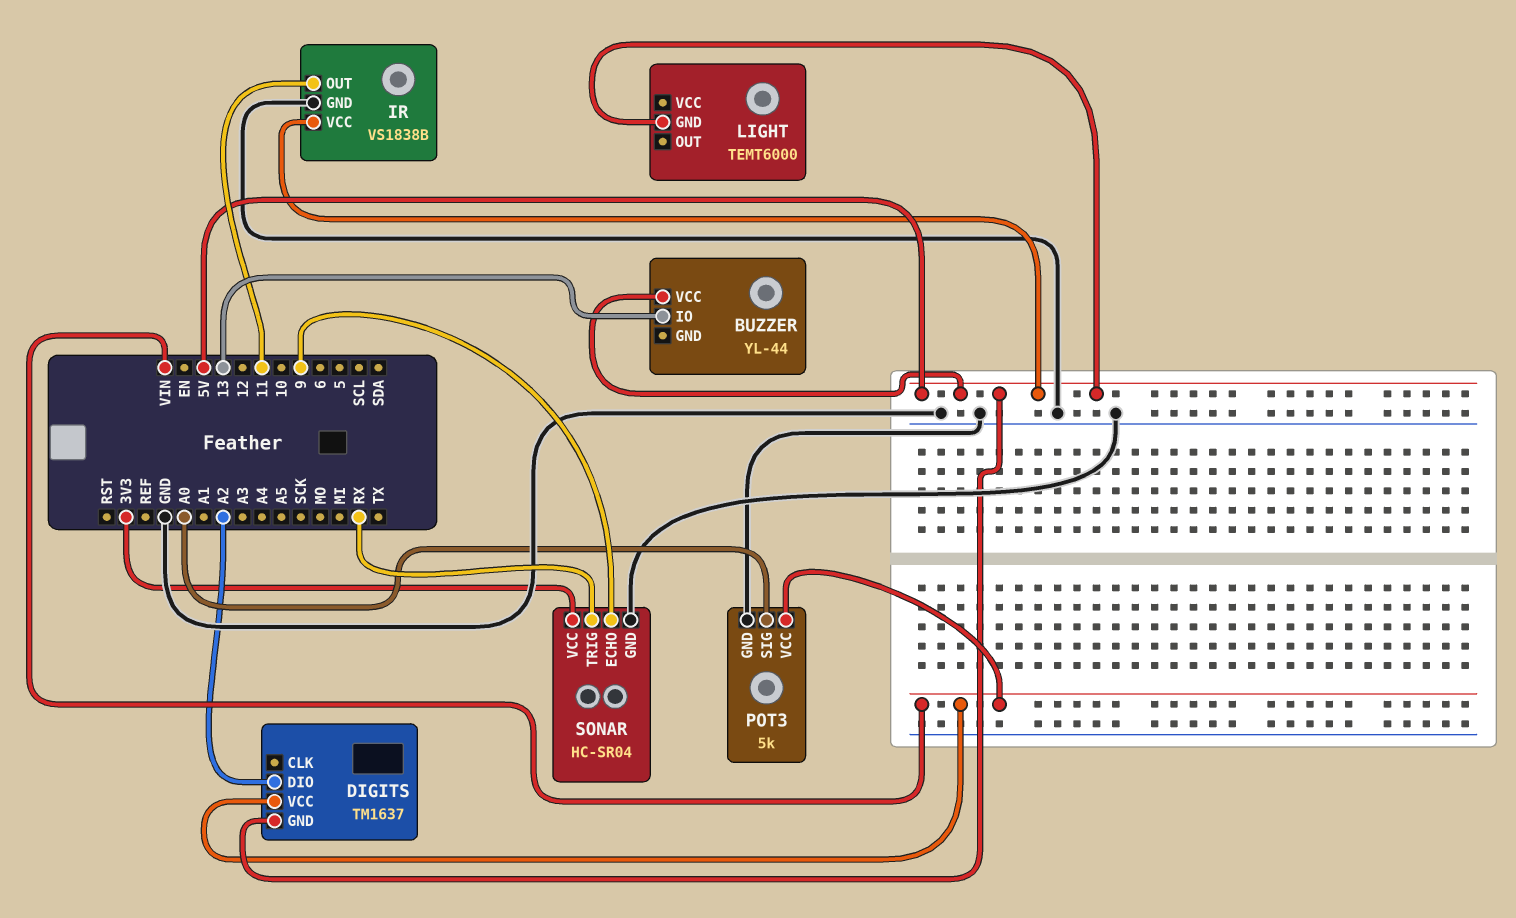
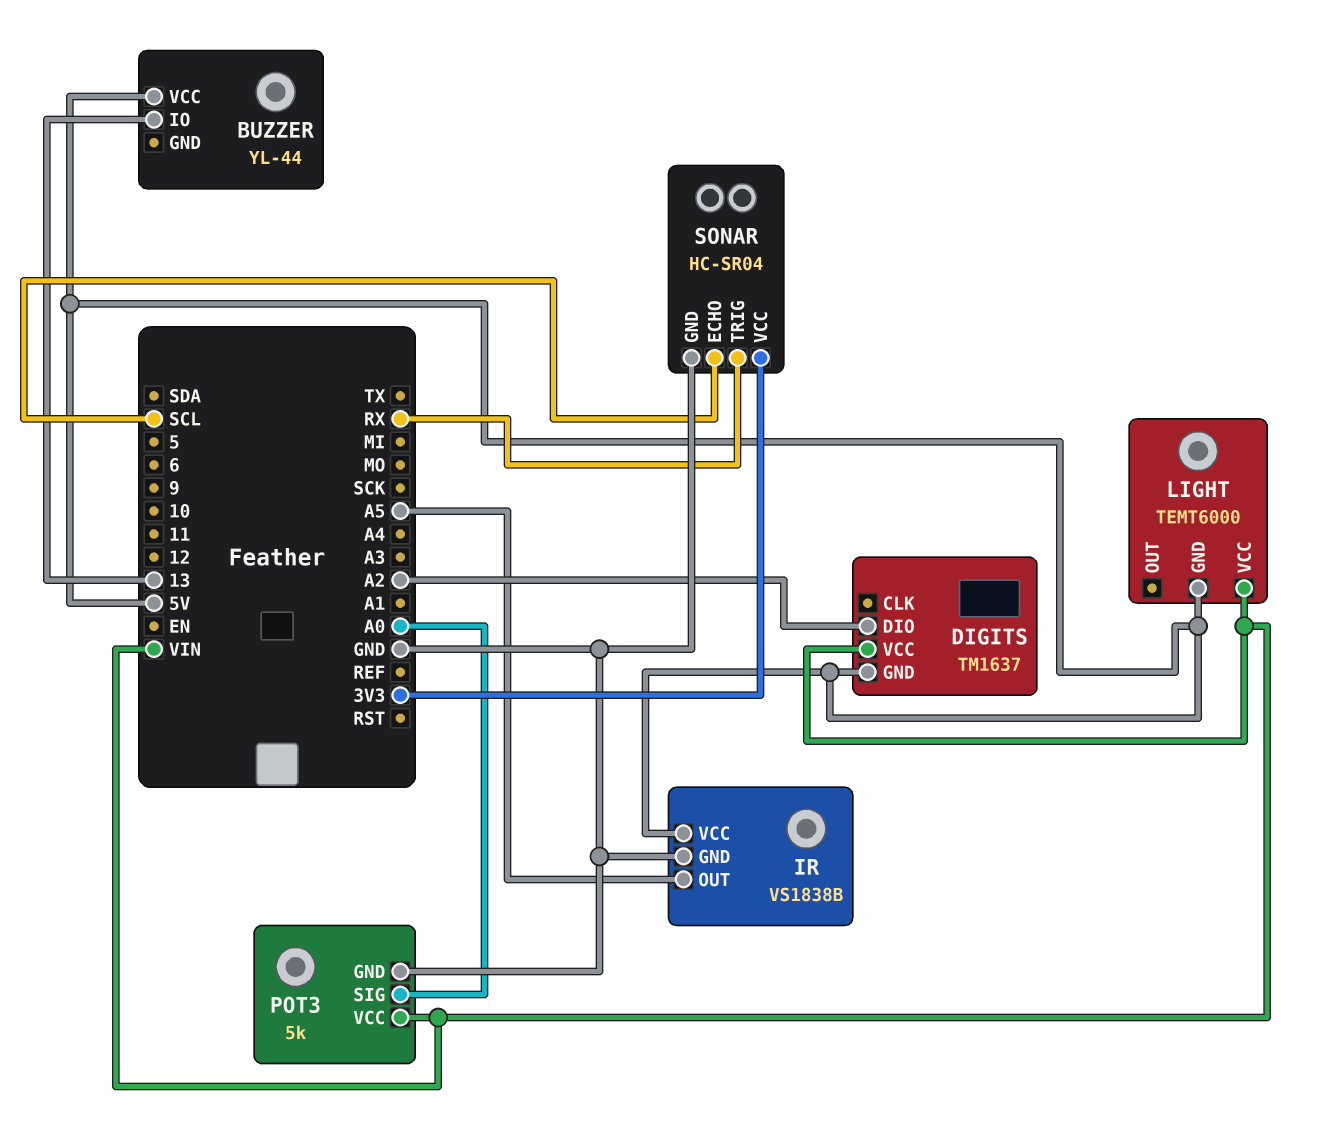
IR pin OUT: 11 -> A5
LIGHT pin VCC: none -> VIN
SONAR pin ECHO: 9 -> SCL

